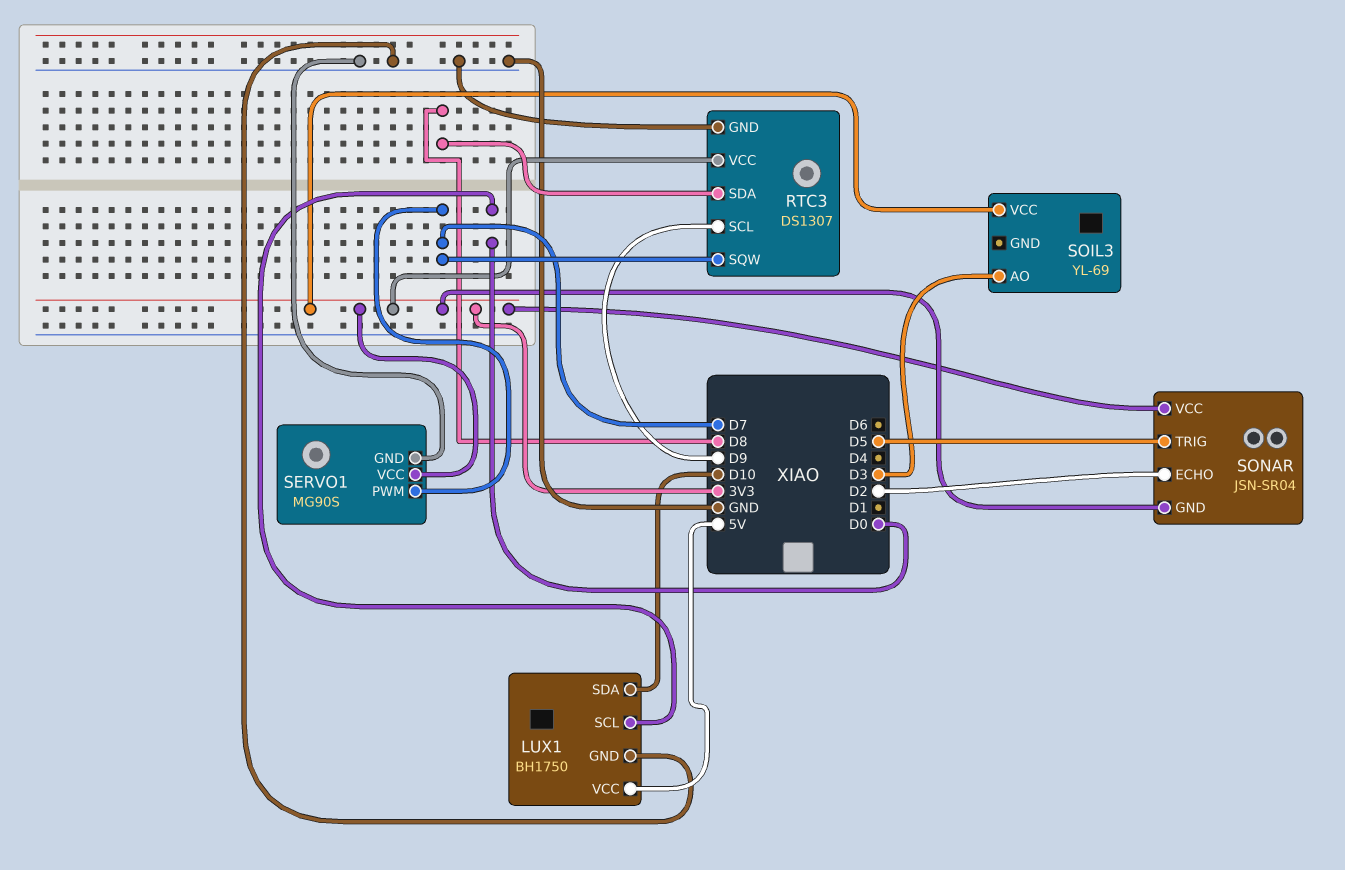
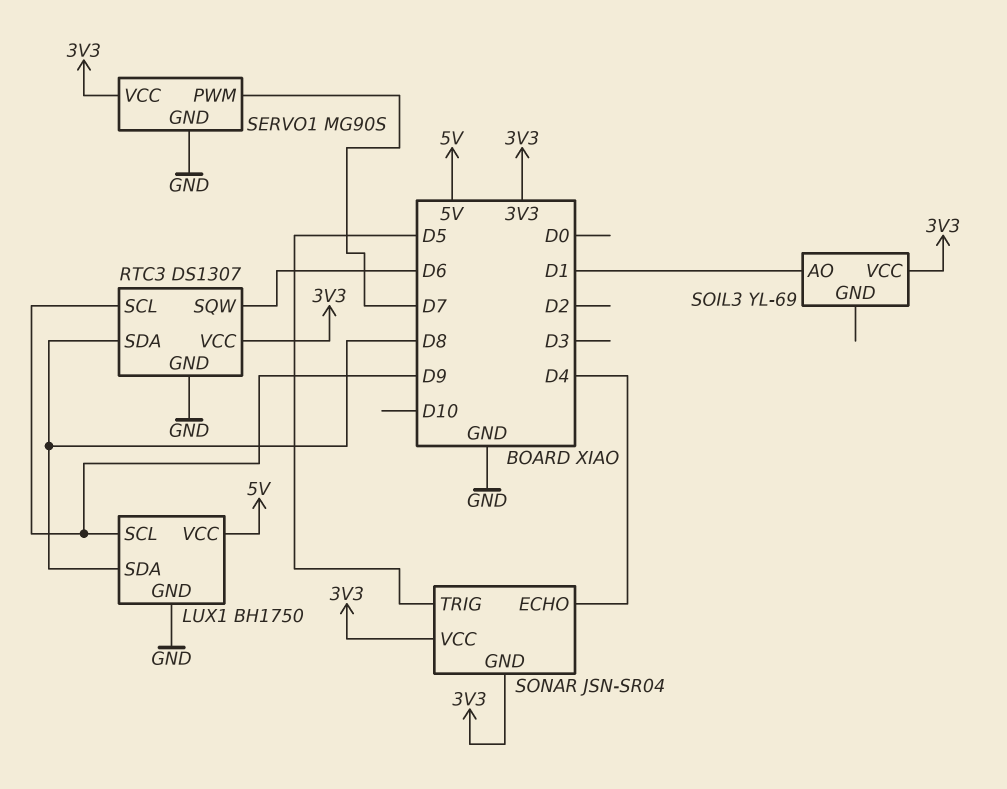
LUX1 pin SCL: D0 -> D9
LUX1 pin SDA: D10 -> D8
RTC3 pin SQW: D7 -> D6
SOIL3 pin AO: D3 -> D1
SONAR pin ECHO: D2 -> D4

